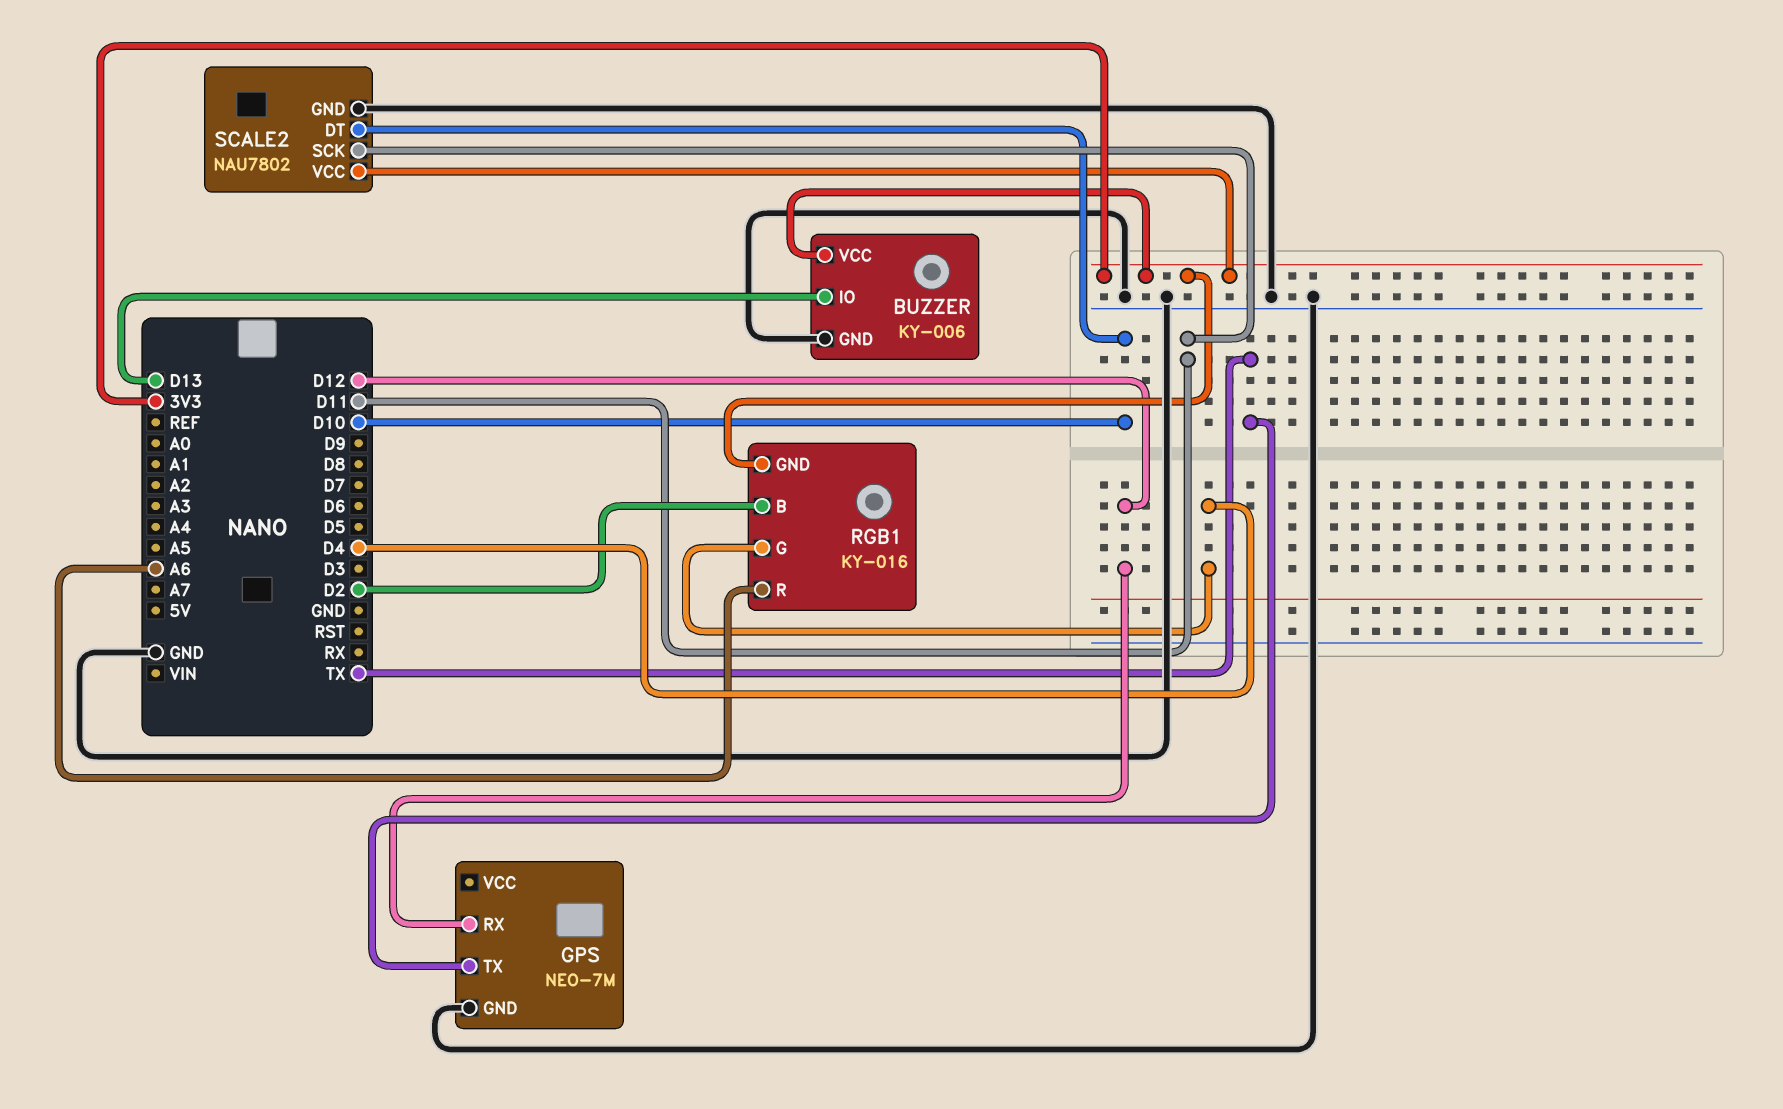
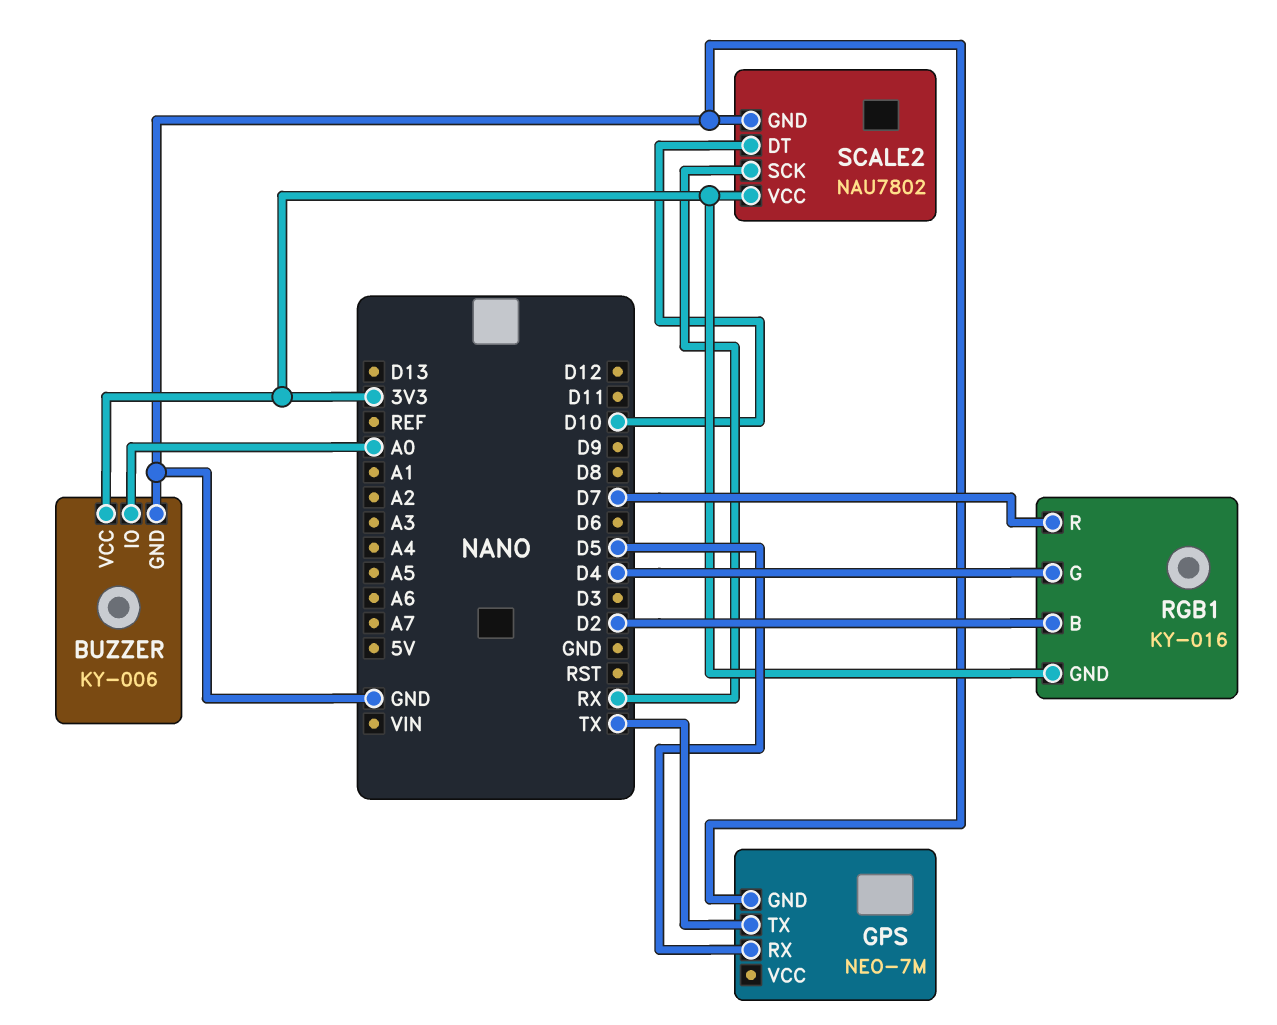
BUZZER pin IO: D13 -> A0
GPS pin RX: D12 -> D5
RGB1 pin R: A6 -> D7
SCALE2 pin SCK: D11 -> RX

